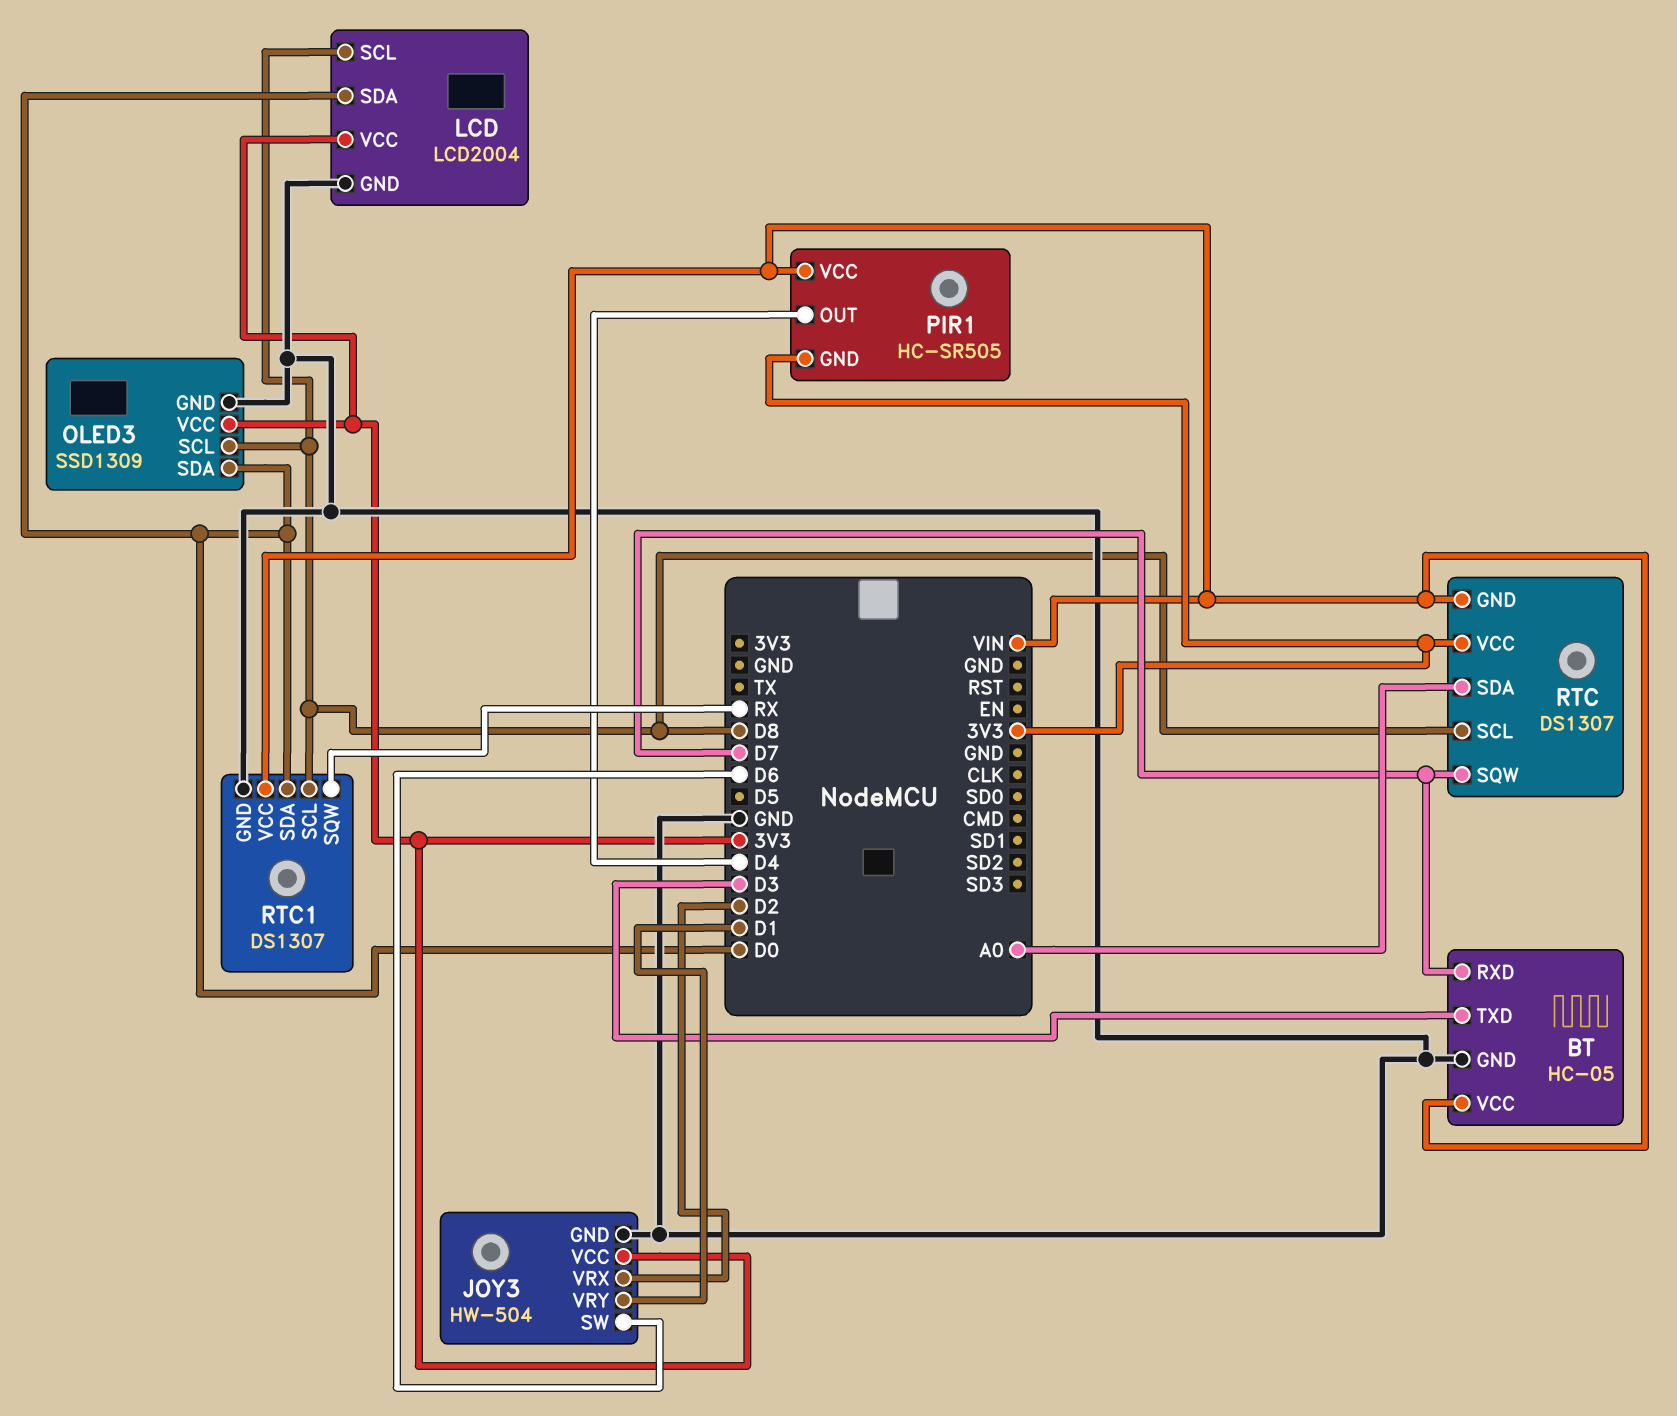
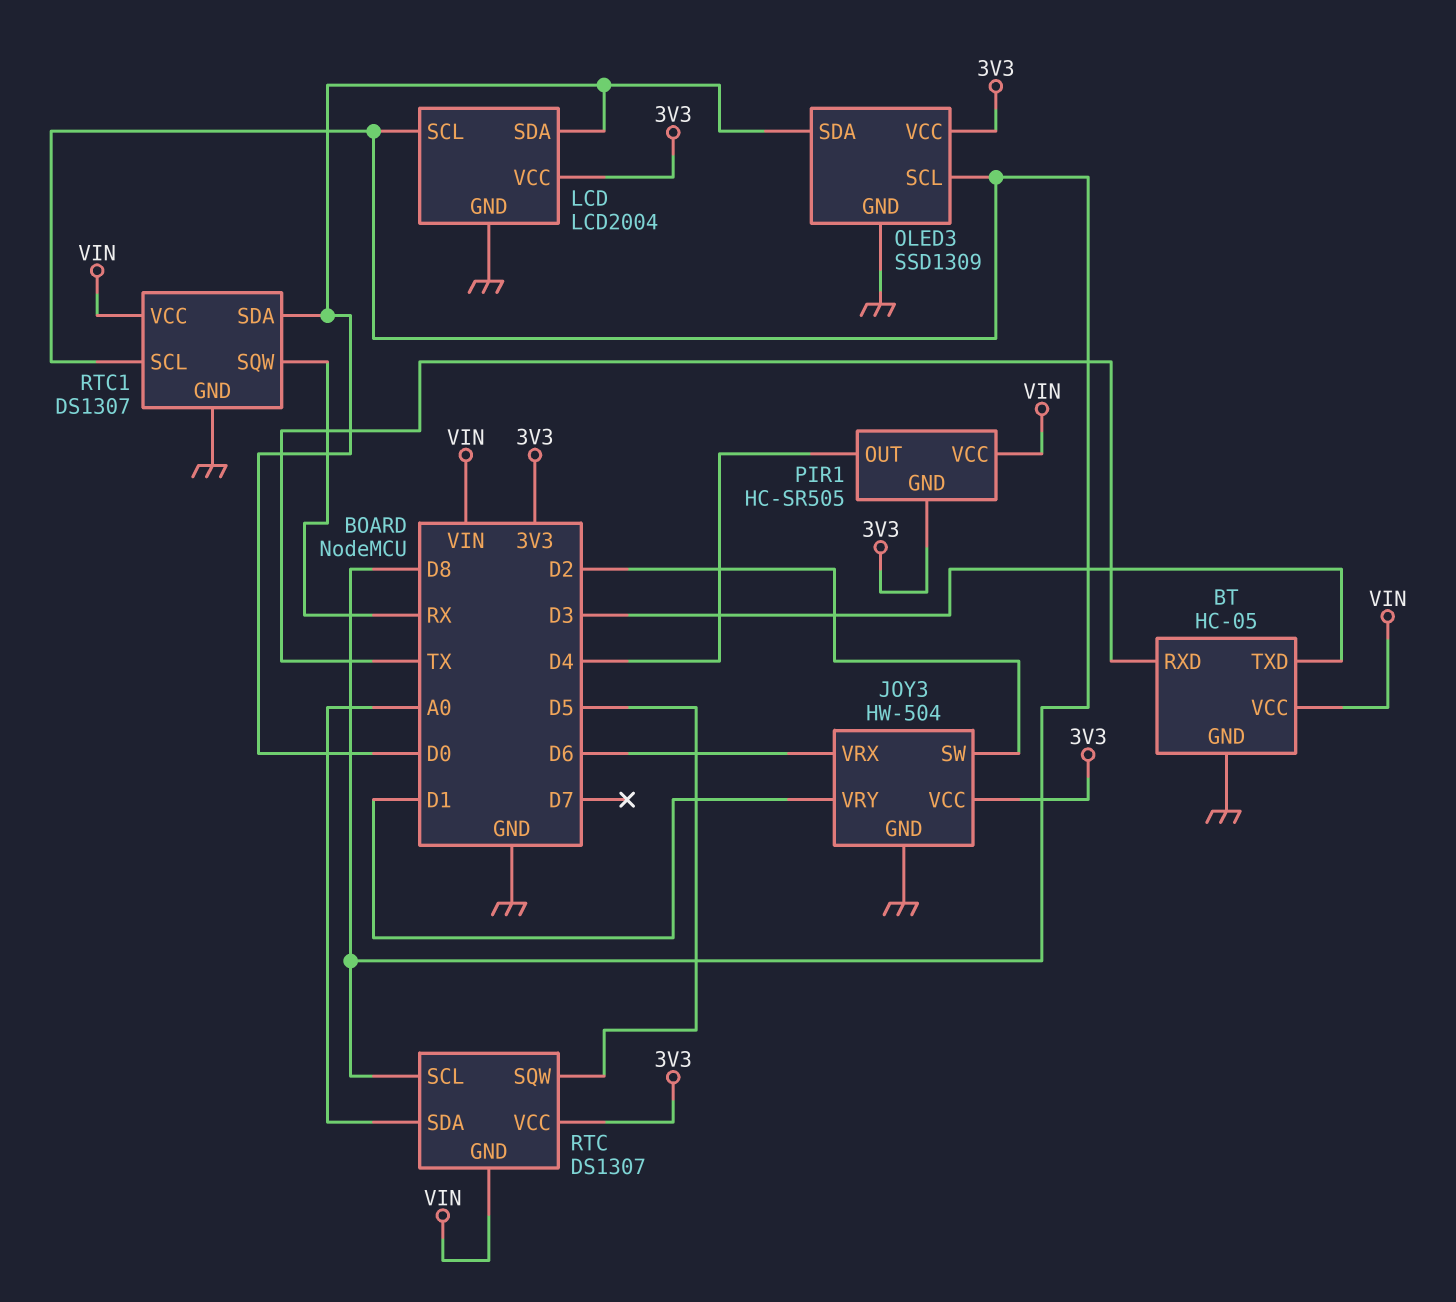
BT pin RXD: D7 -> TX
JOY3 pin SW: D6 -> D2
JOY3 pin VRX: D2 -> D6
RTC pin SQW: D7 -> D5

